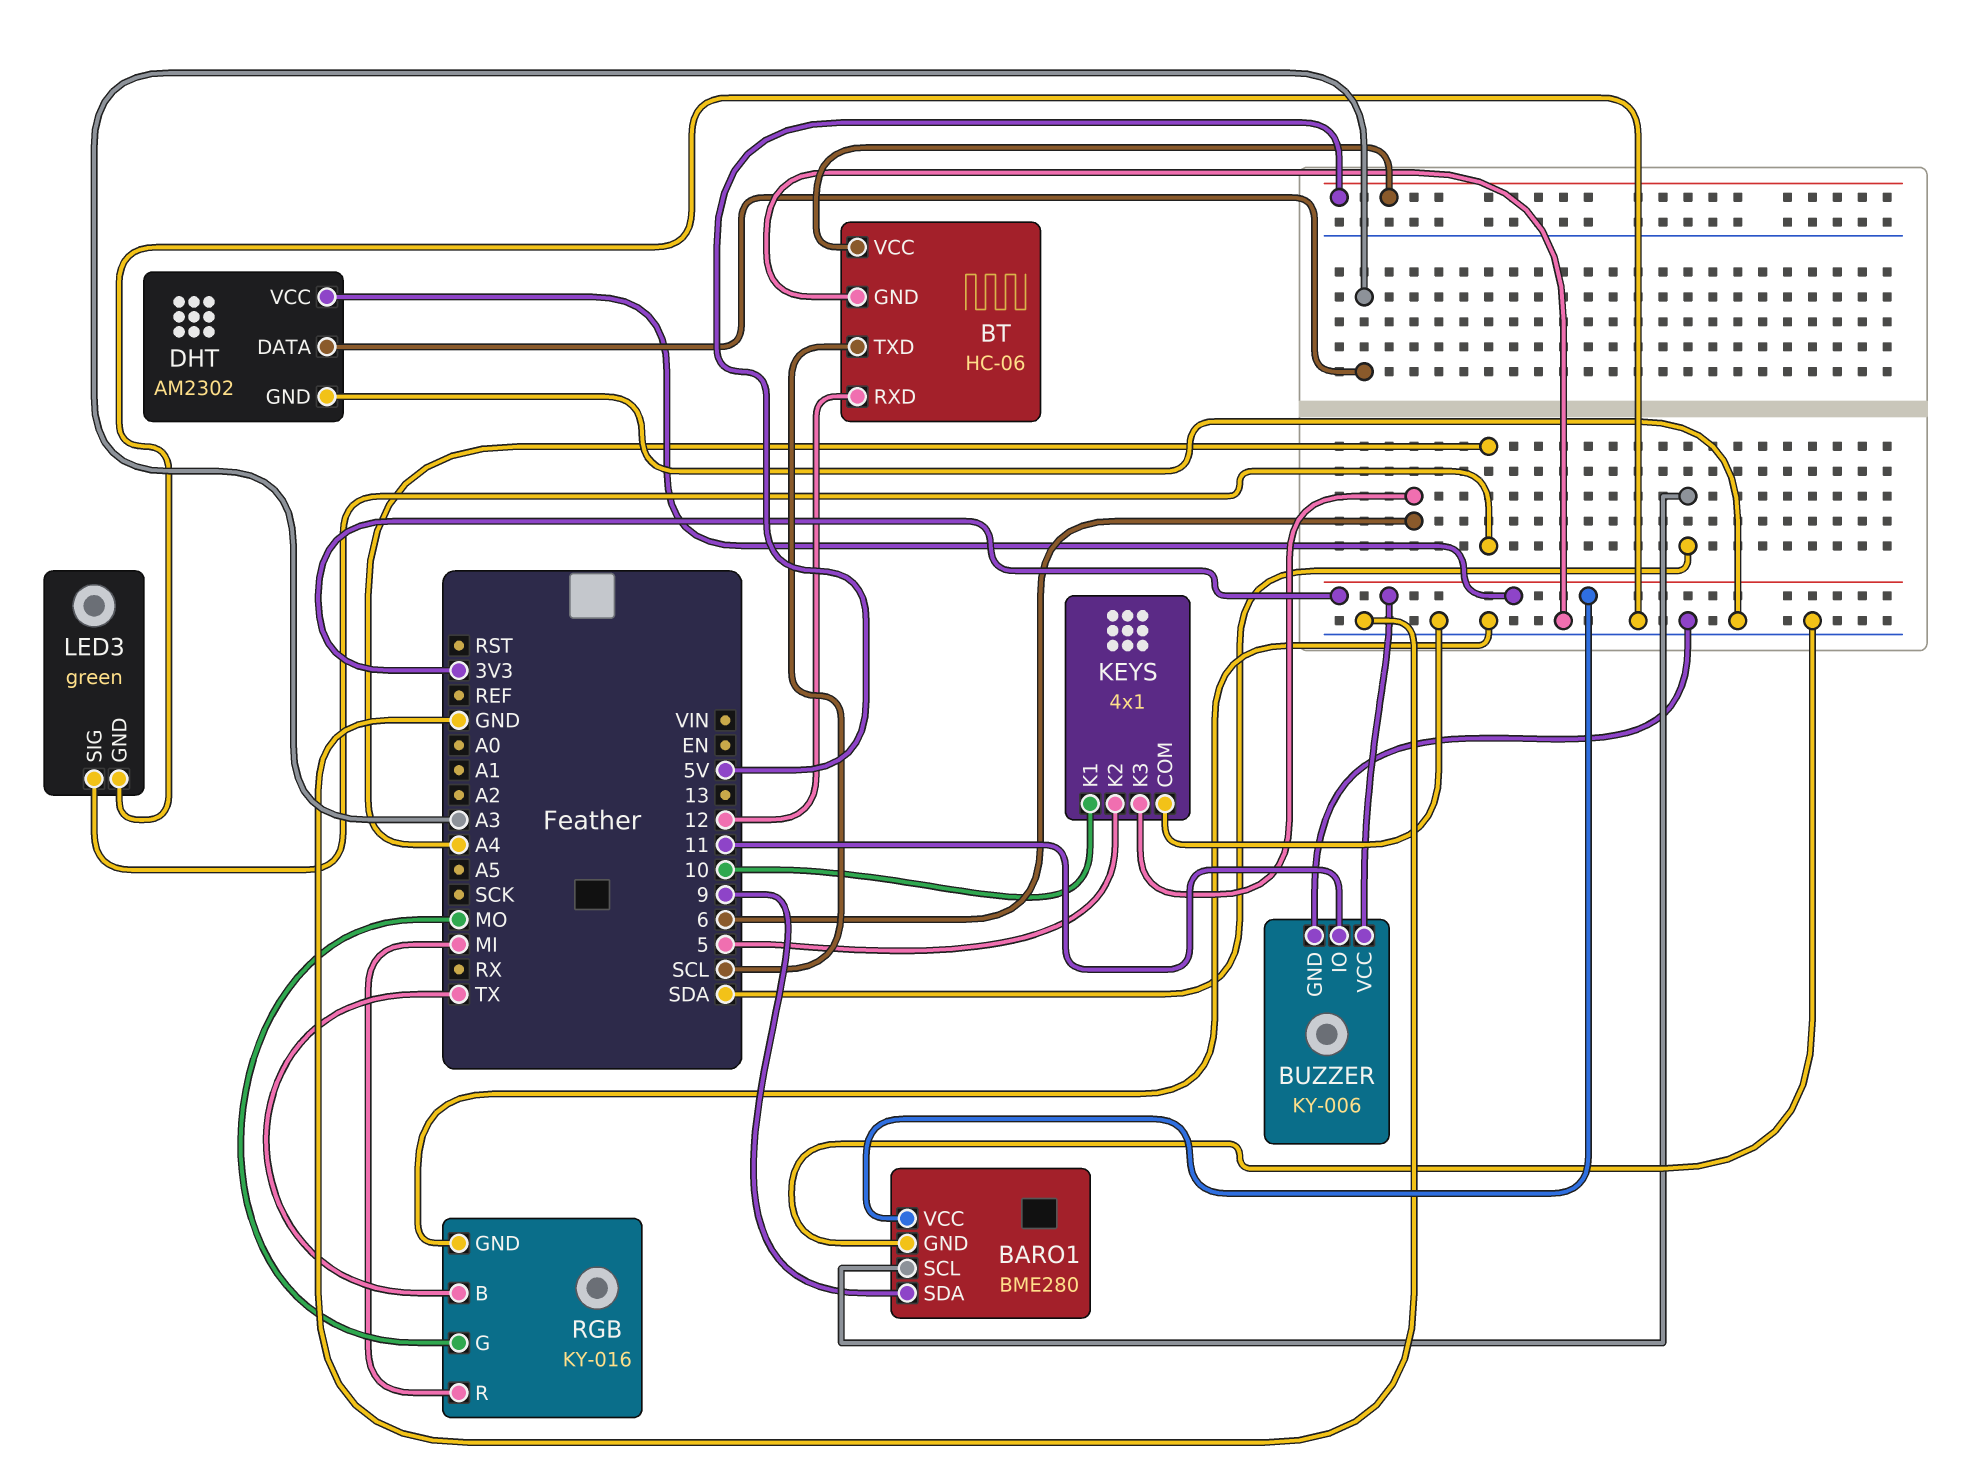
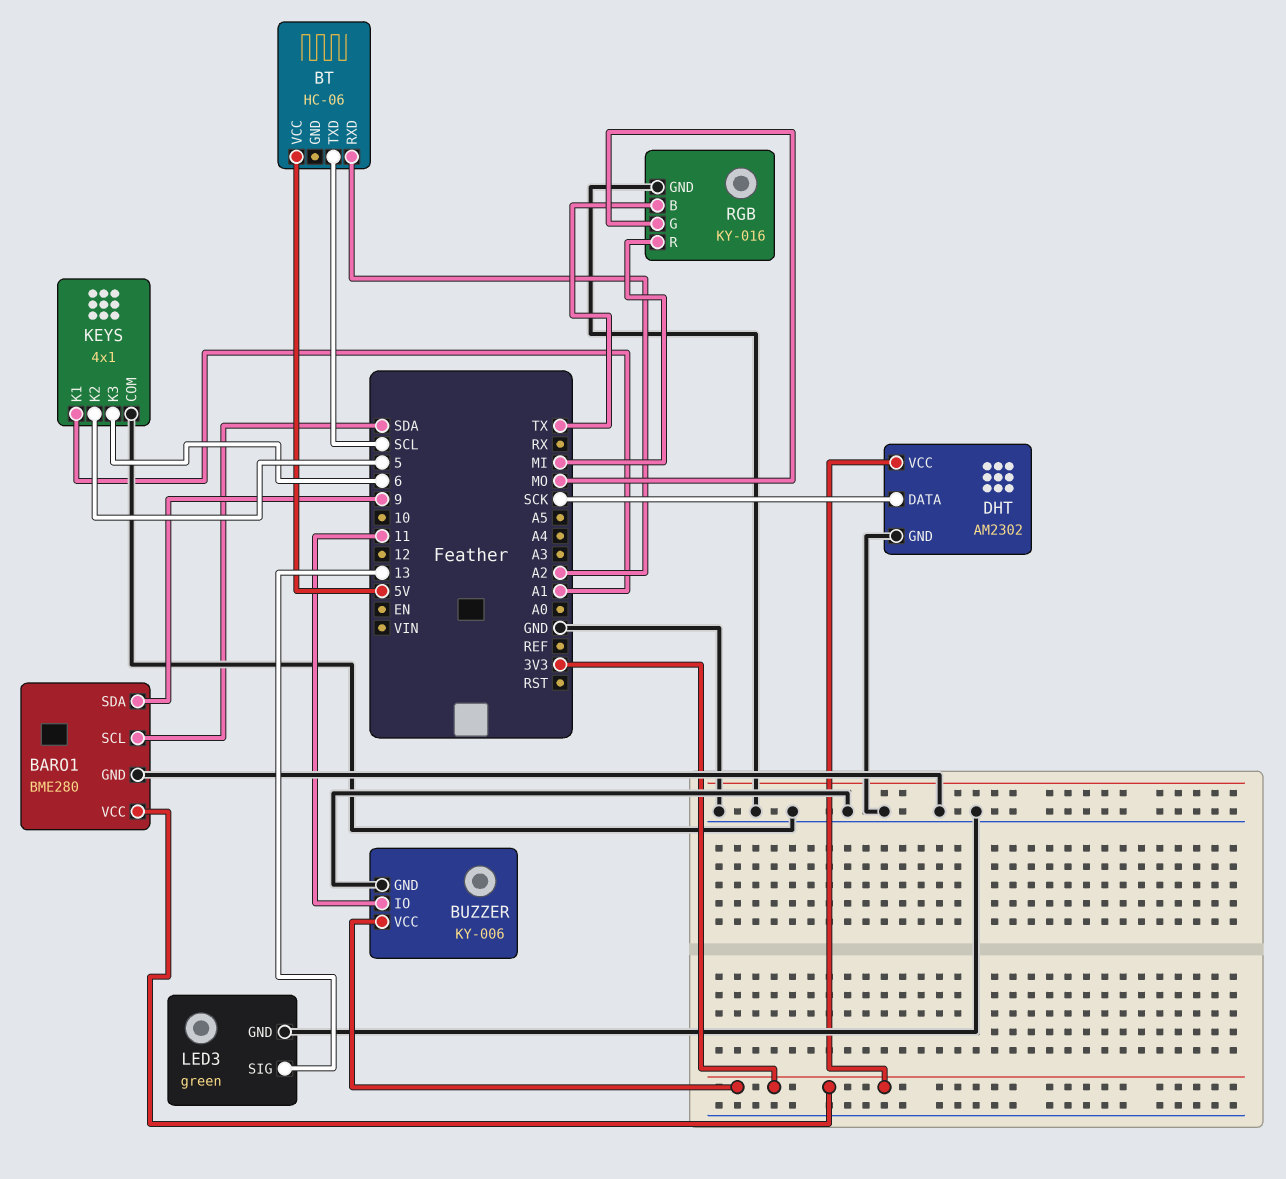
BT pin GND: GND -> none
BT pin RXD: 12 -> A2
DHT pin DATA: A3 -> SCK
KEYS pin K1: 10 -> A1
LED3 pin SIG: A4 -> 13

